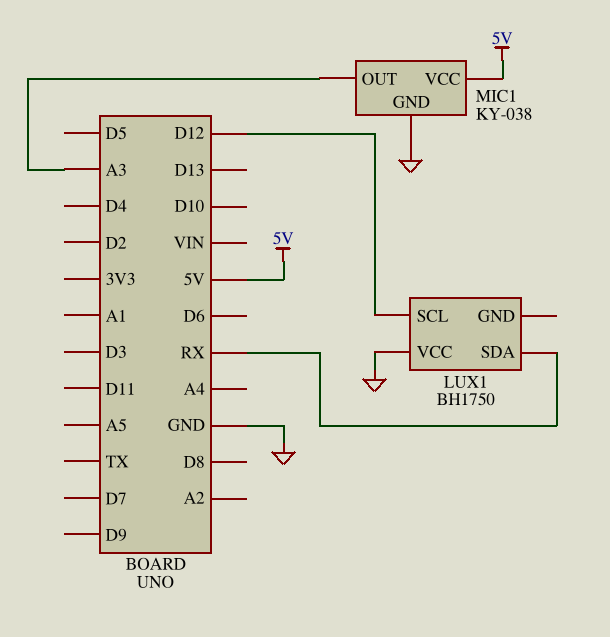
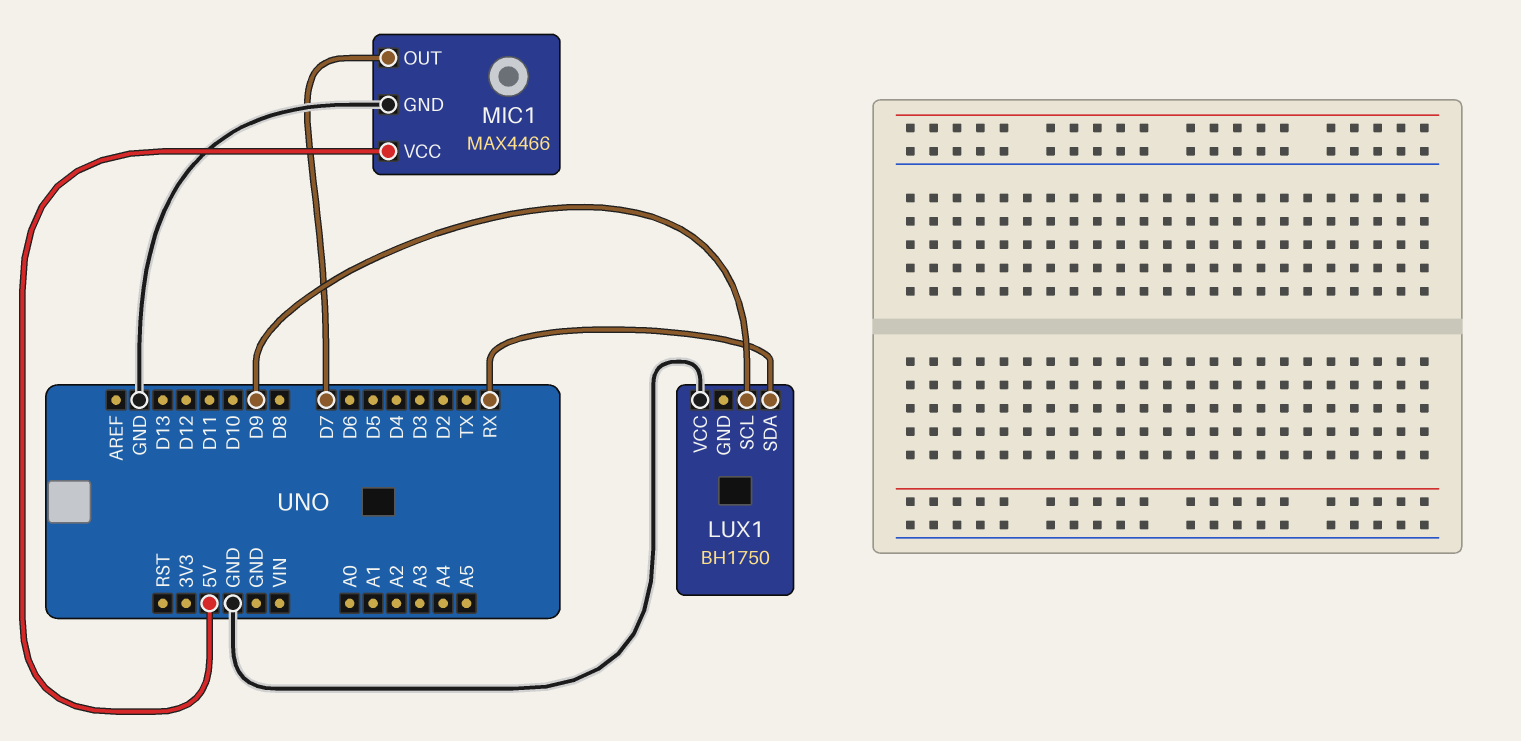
LUX1 pin SCL: D12 -> D9
MIC1: KY-038 -> MAX4466
MIC1 pin OUT: A3 -> D7

